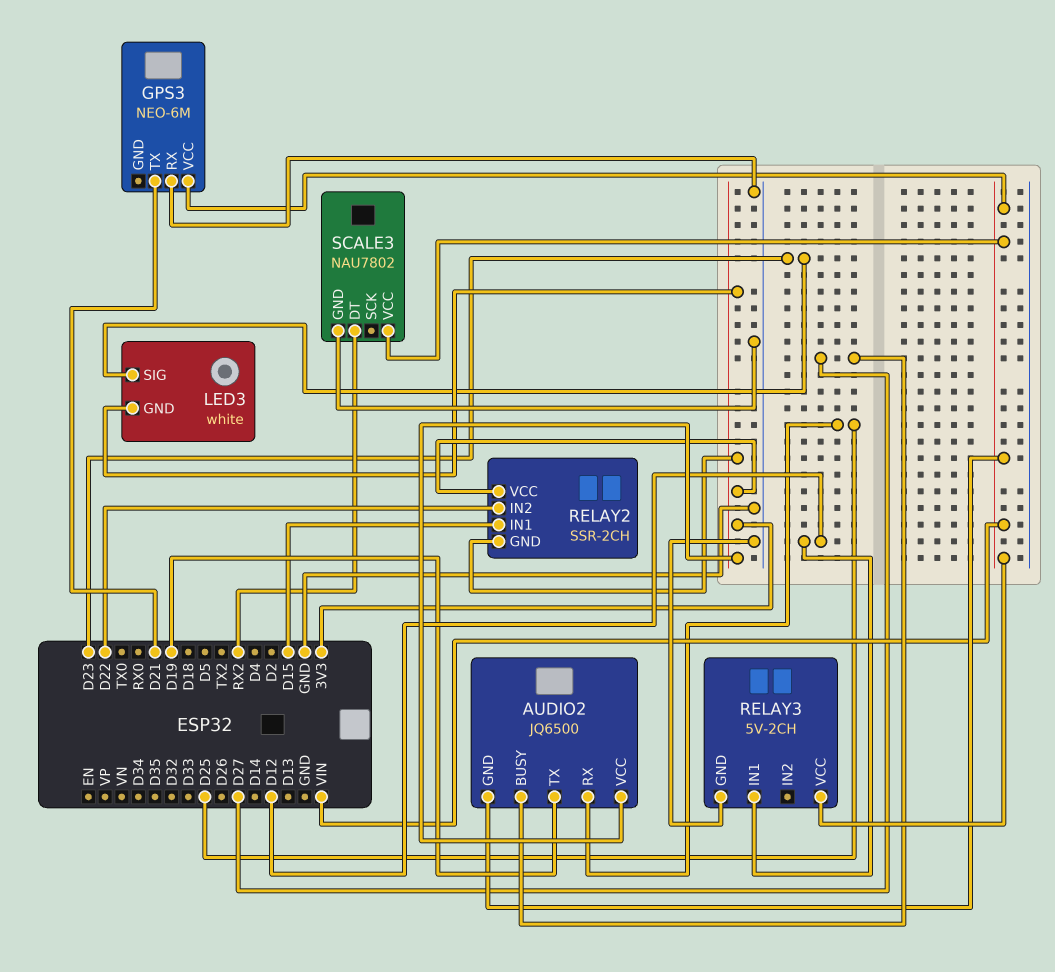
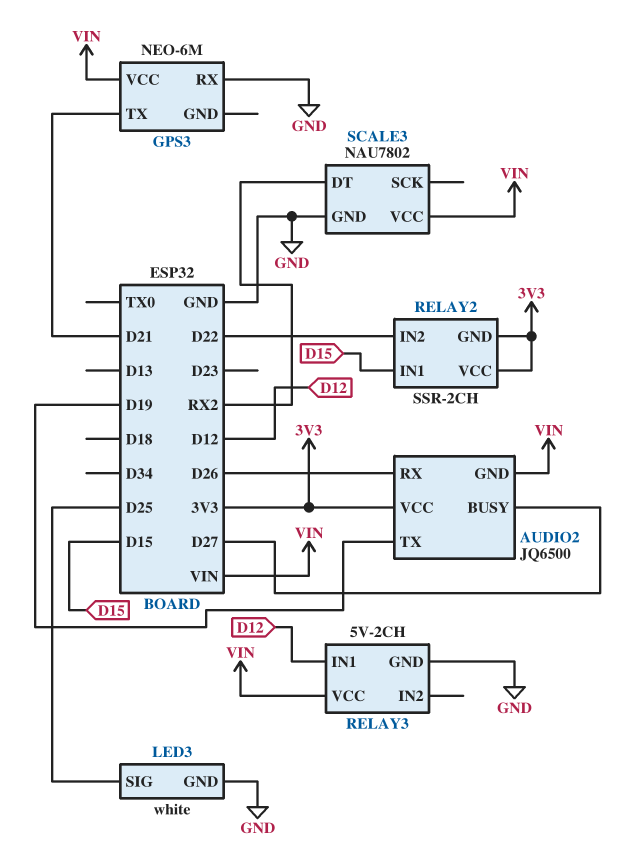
AUDIO2 pin RX: D25 -> D26
LED3 pin GND: 3V3 -> GND
LED3 pin SIG: D23 -> D25

